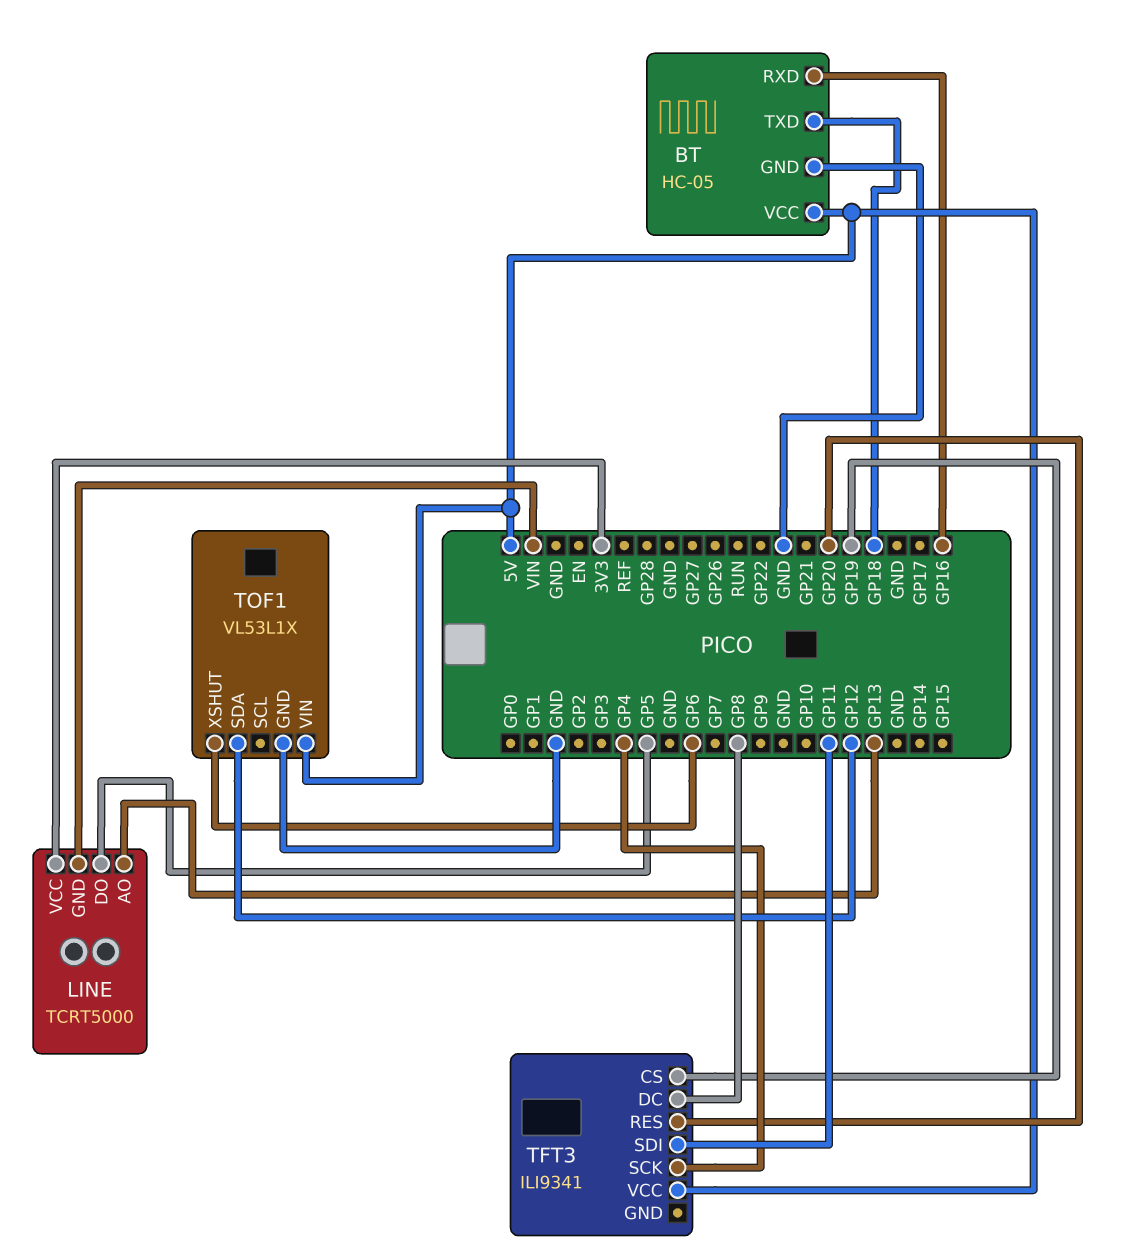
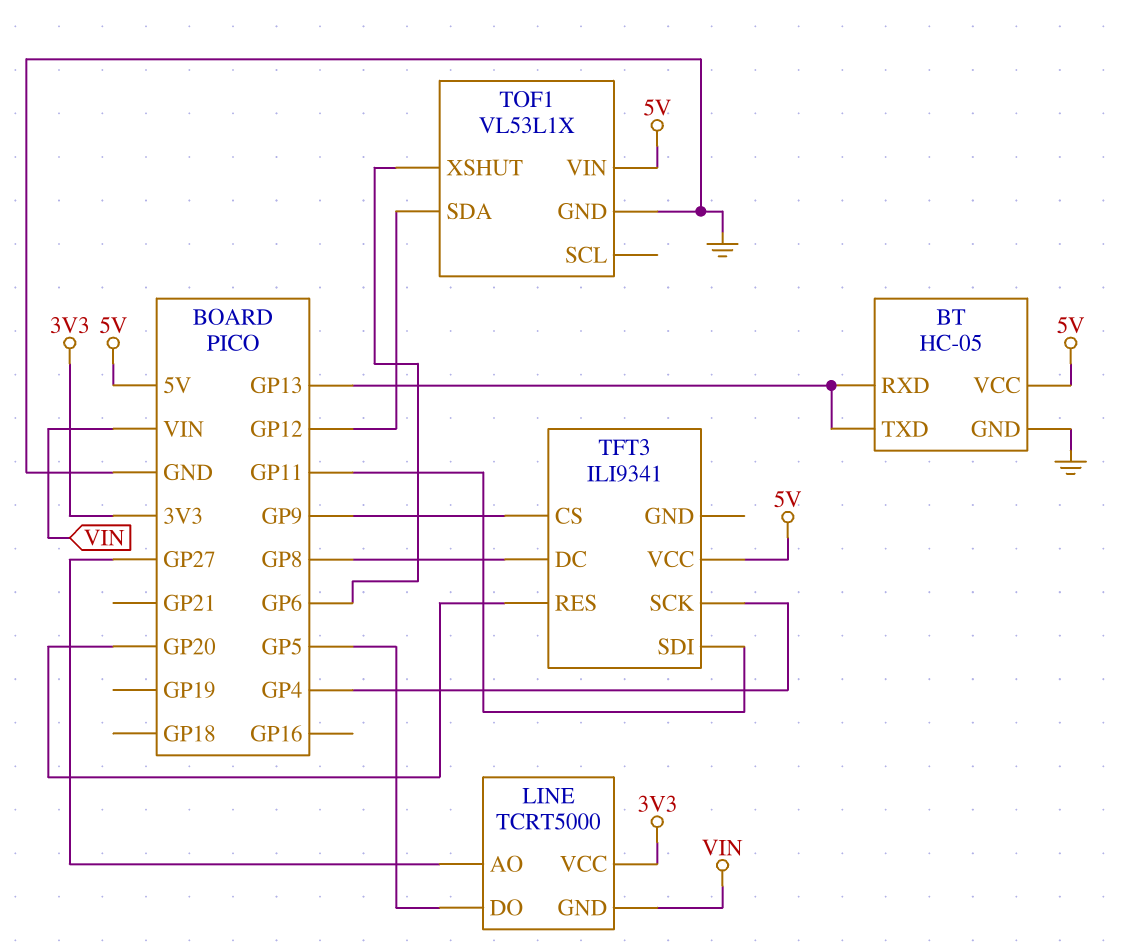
BT pin RXD: GP16 -> GP13
BT pin TXD: GP18 -> GP13
LINE pin AO: GP13 -> GP27
TFT3 pin CS: GP19 -> GP9

